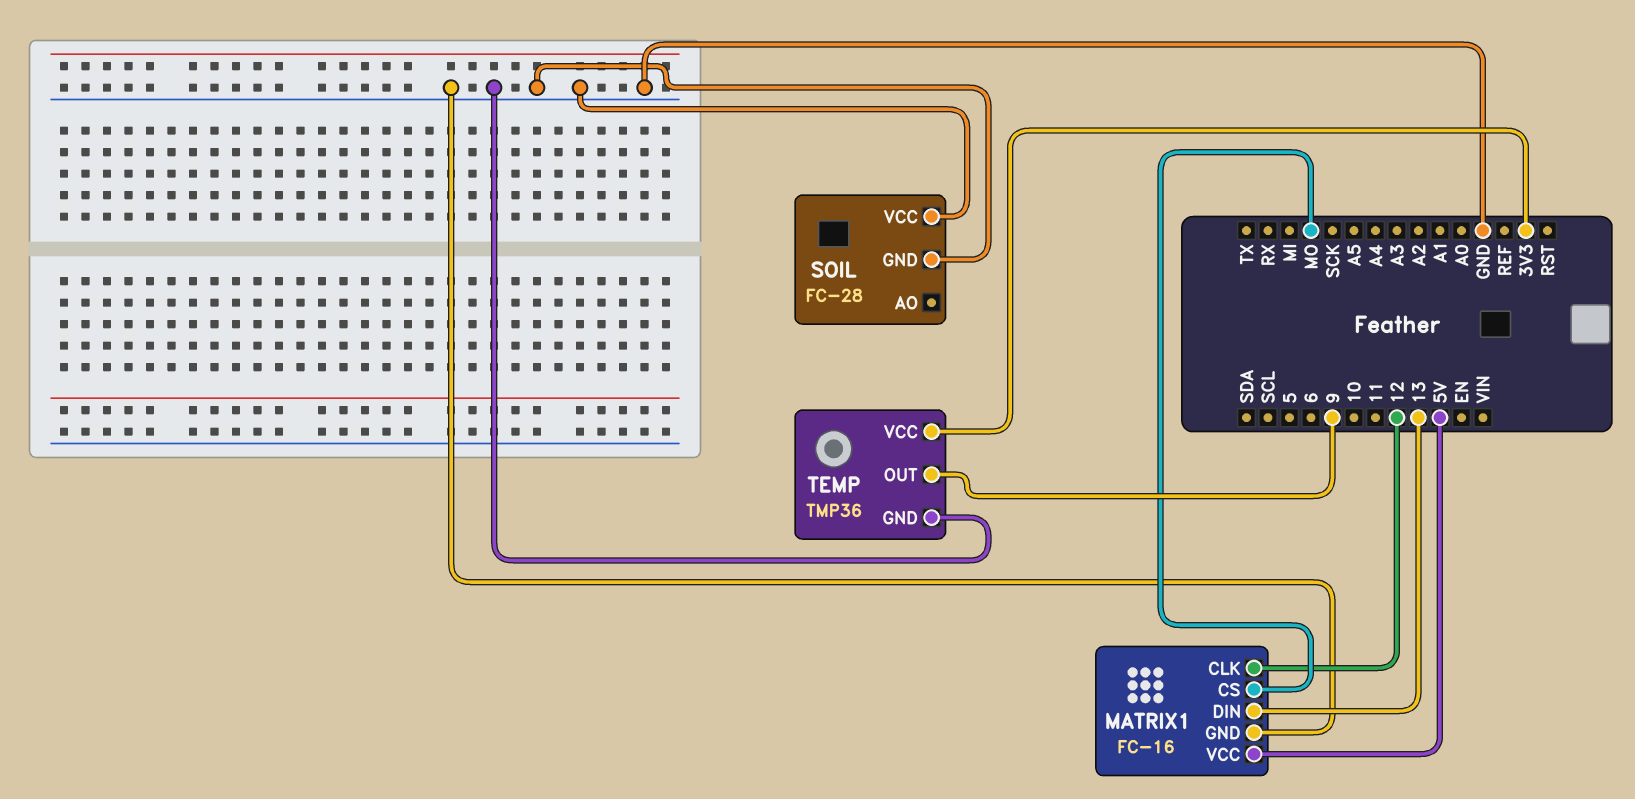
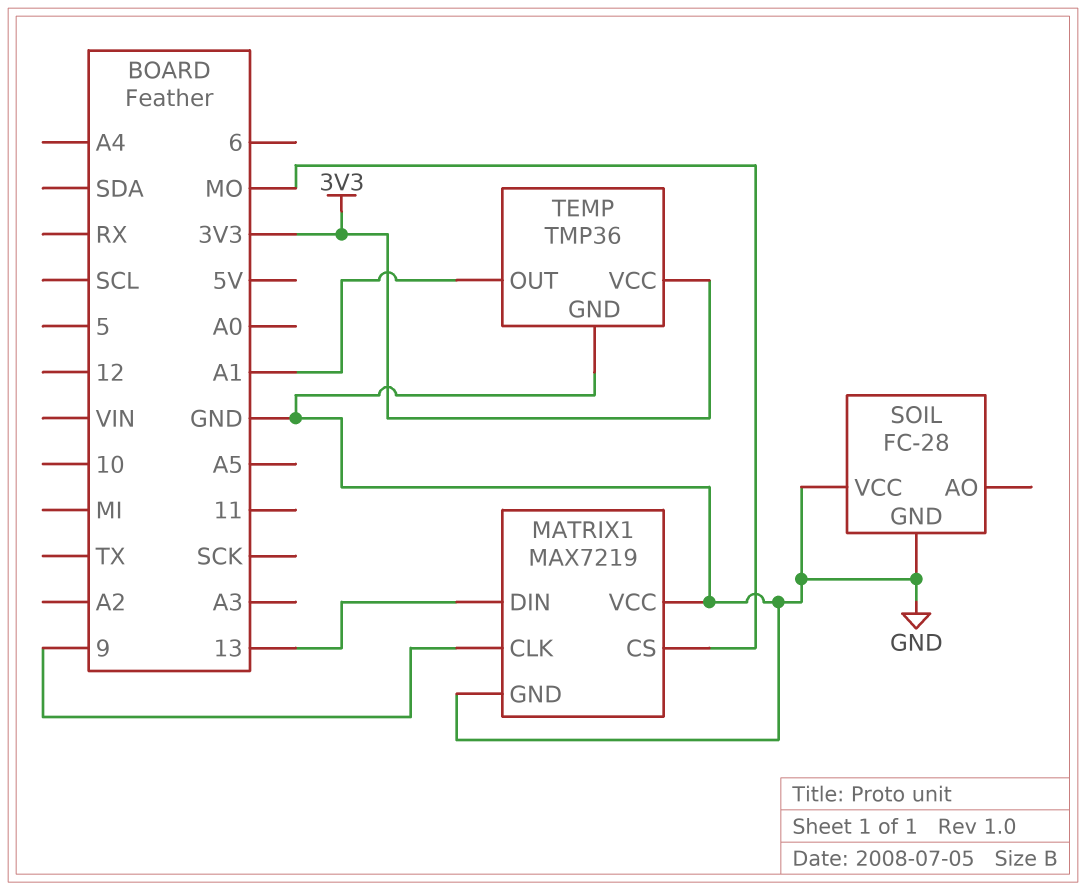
MATRIX1: FC-16 -> MAX7219
MATRIX1 pin CLK: 12 -> 9
MATRIX1 pin VCC: 5V -> GND
TEMP pin OUT: 9 -> A1

